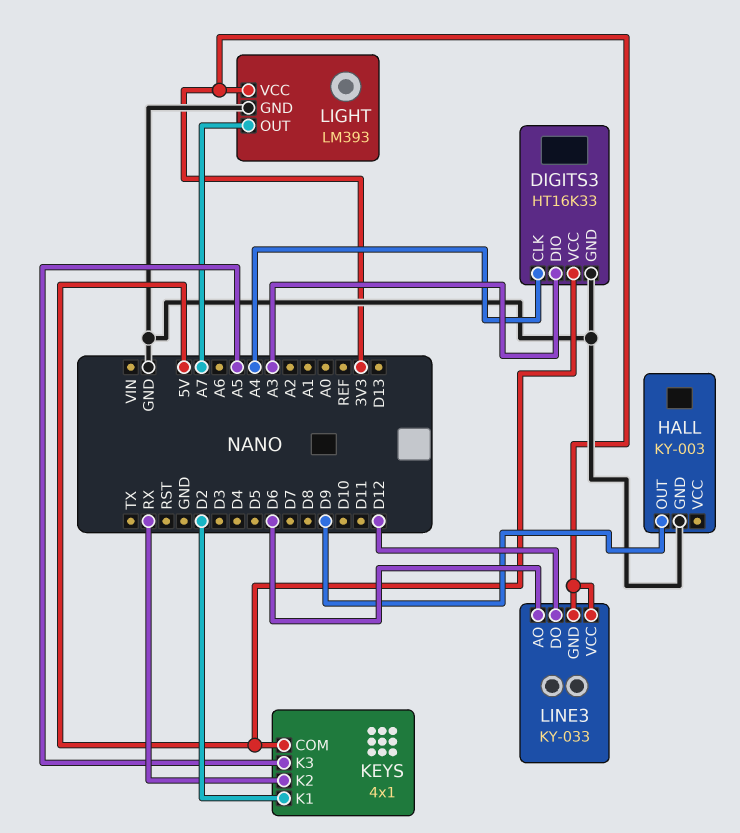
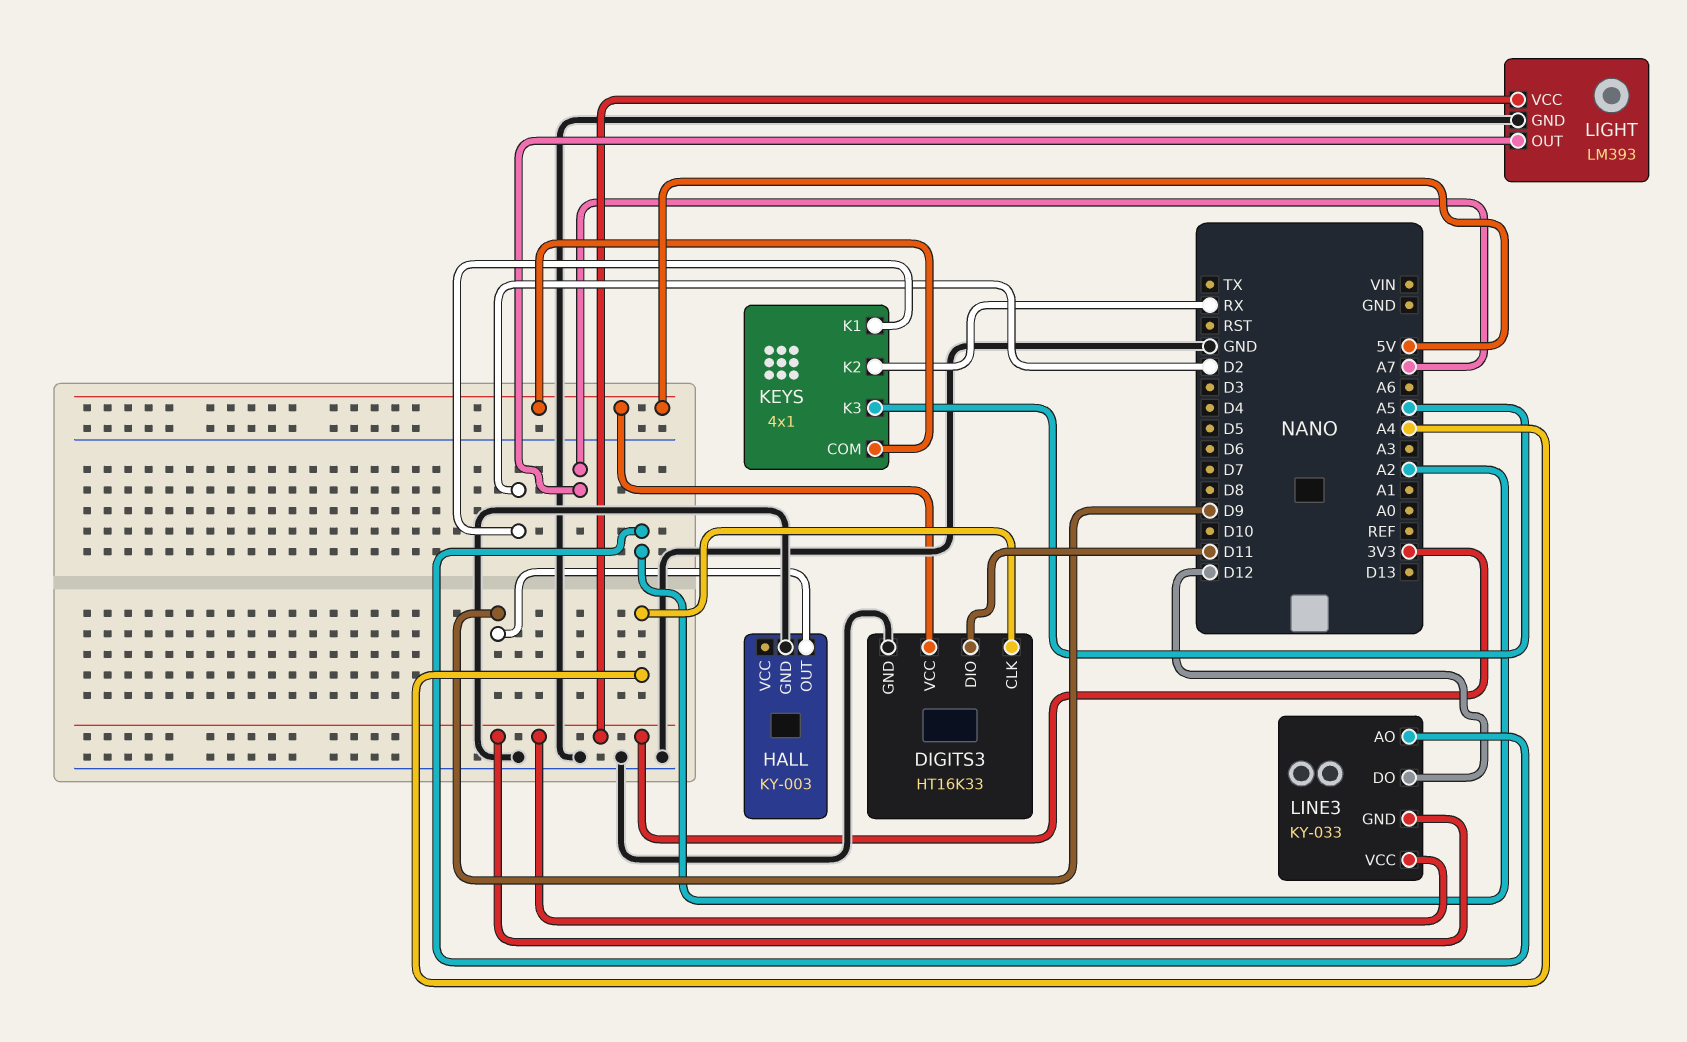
DIGITS3 pin DIO: A3 -> D11
LINE3 pin AO: D6 -> A2

